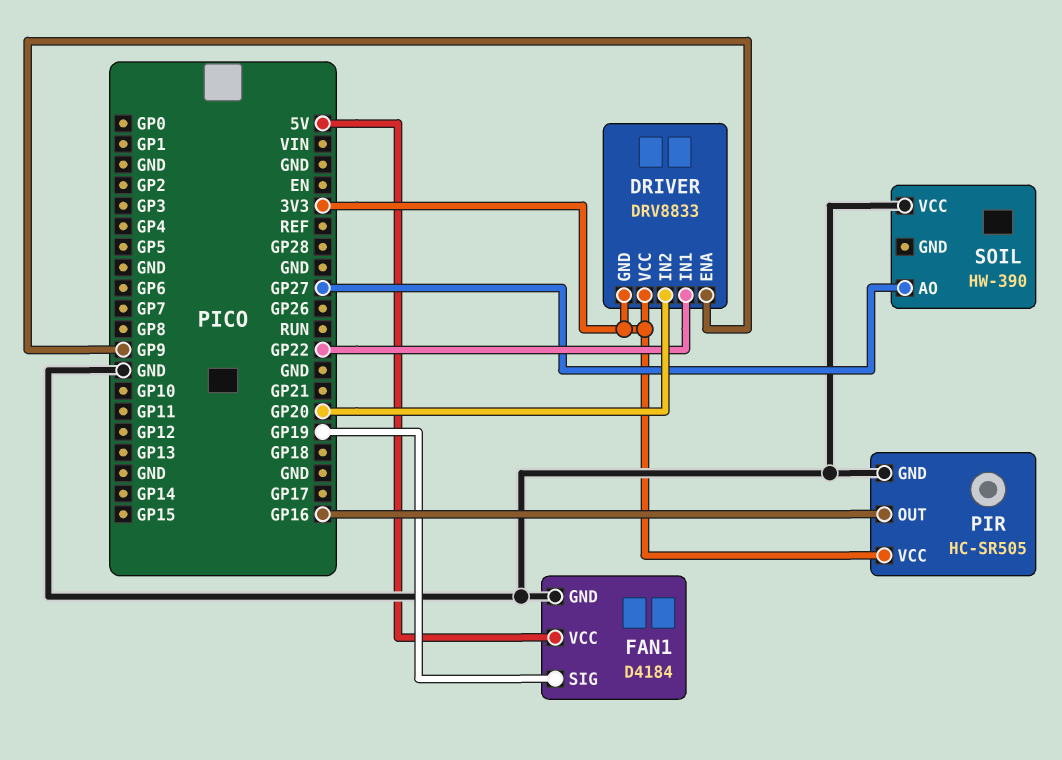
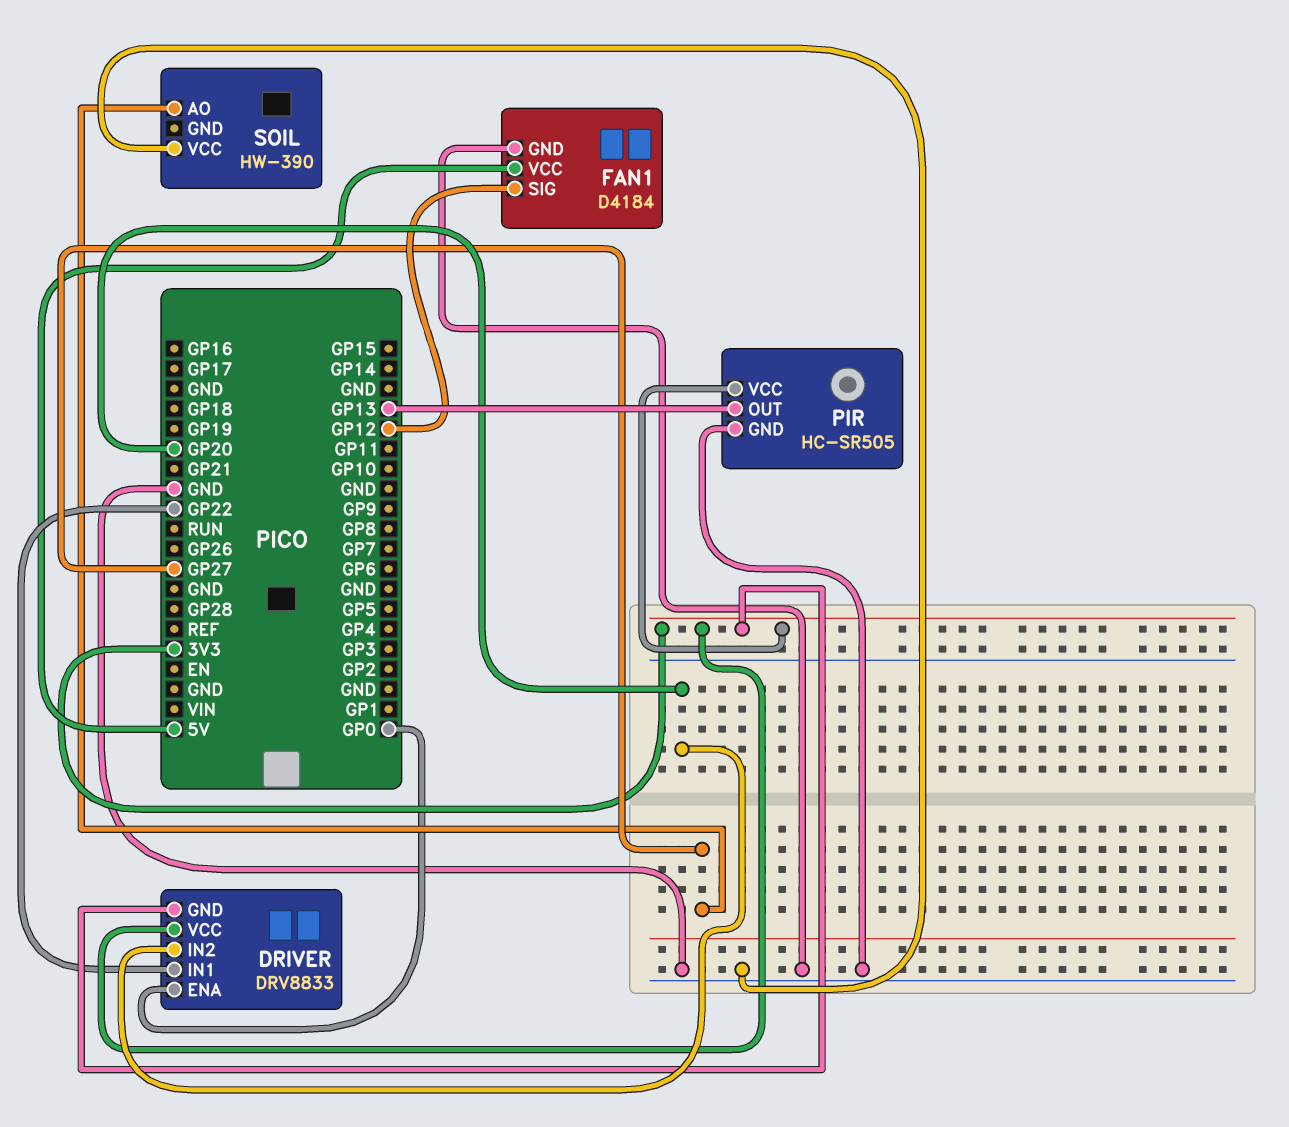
DRIVER pin ENA: GP9 -> GP0
FAN1 pin SIG: GP19 -> GP12
PIR pin OUT: GP16 -> GP13

